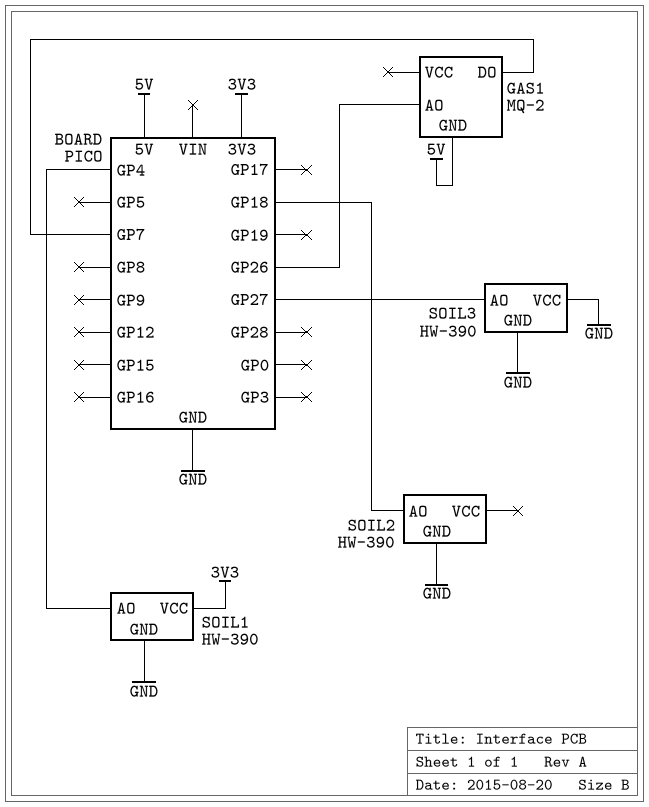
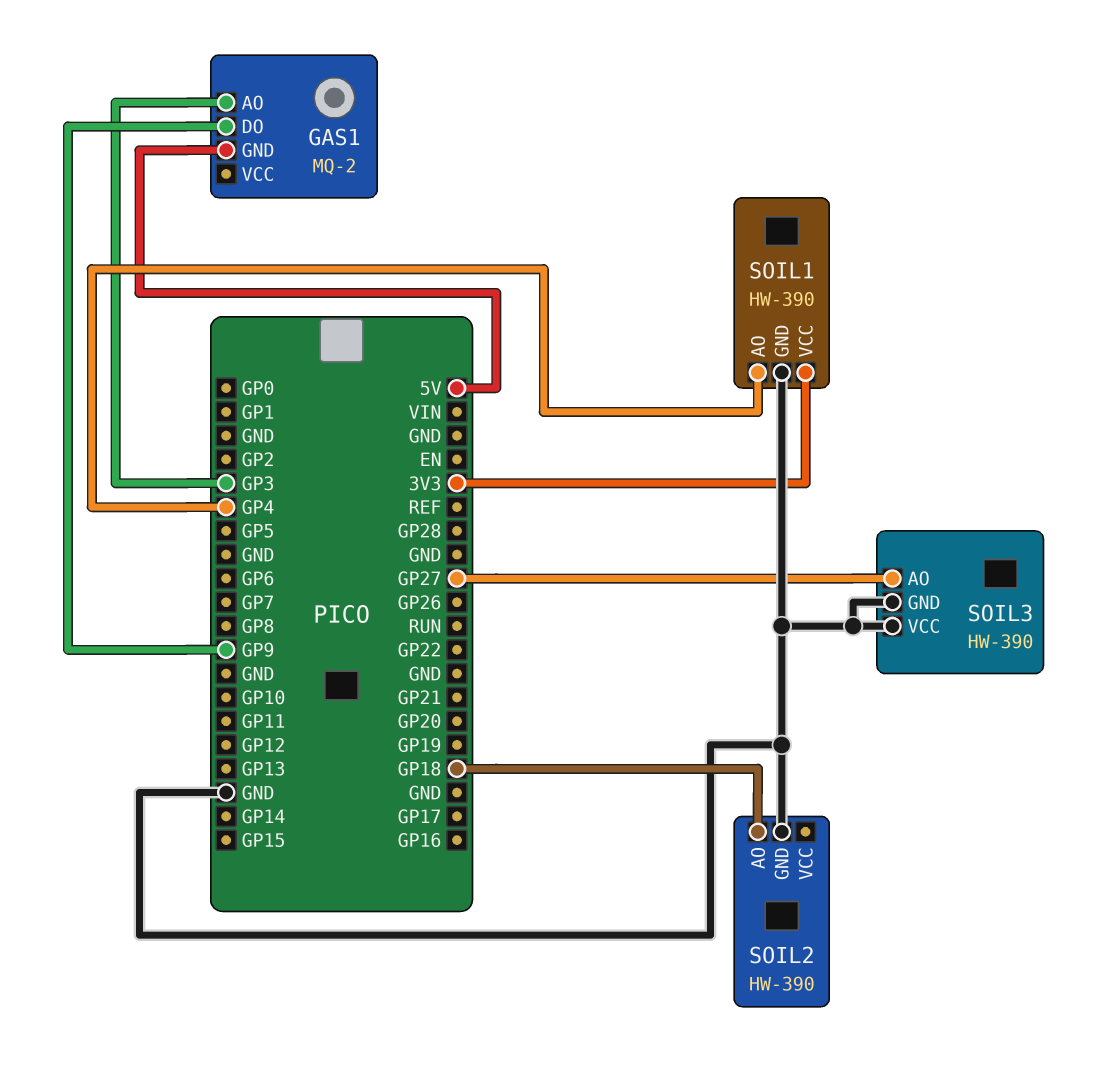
GAS1 pin AO: GP26 -> GP3
GAS1 pin DO: GP7 -> GP9

